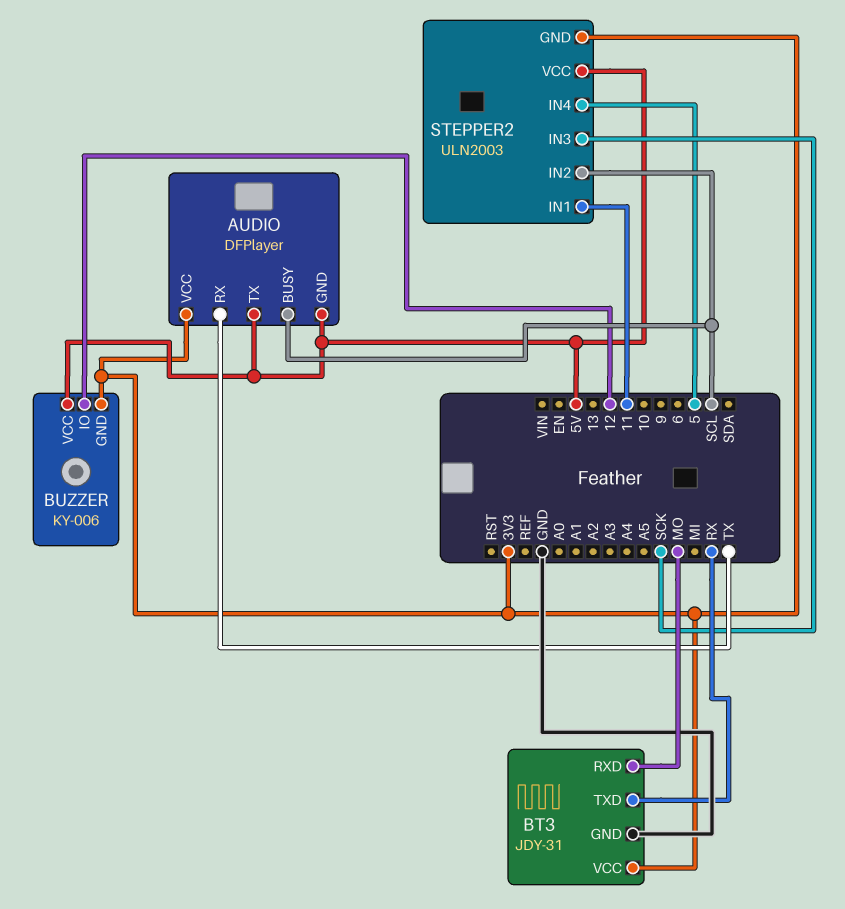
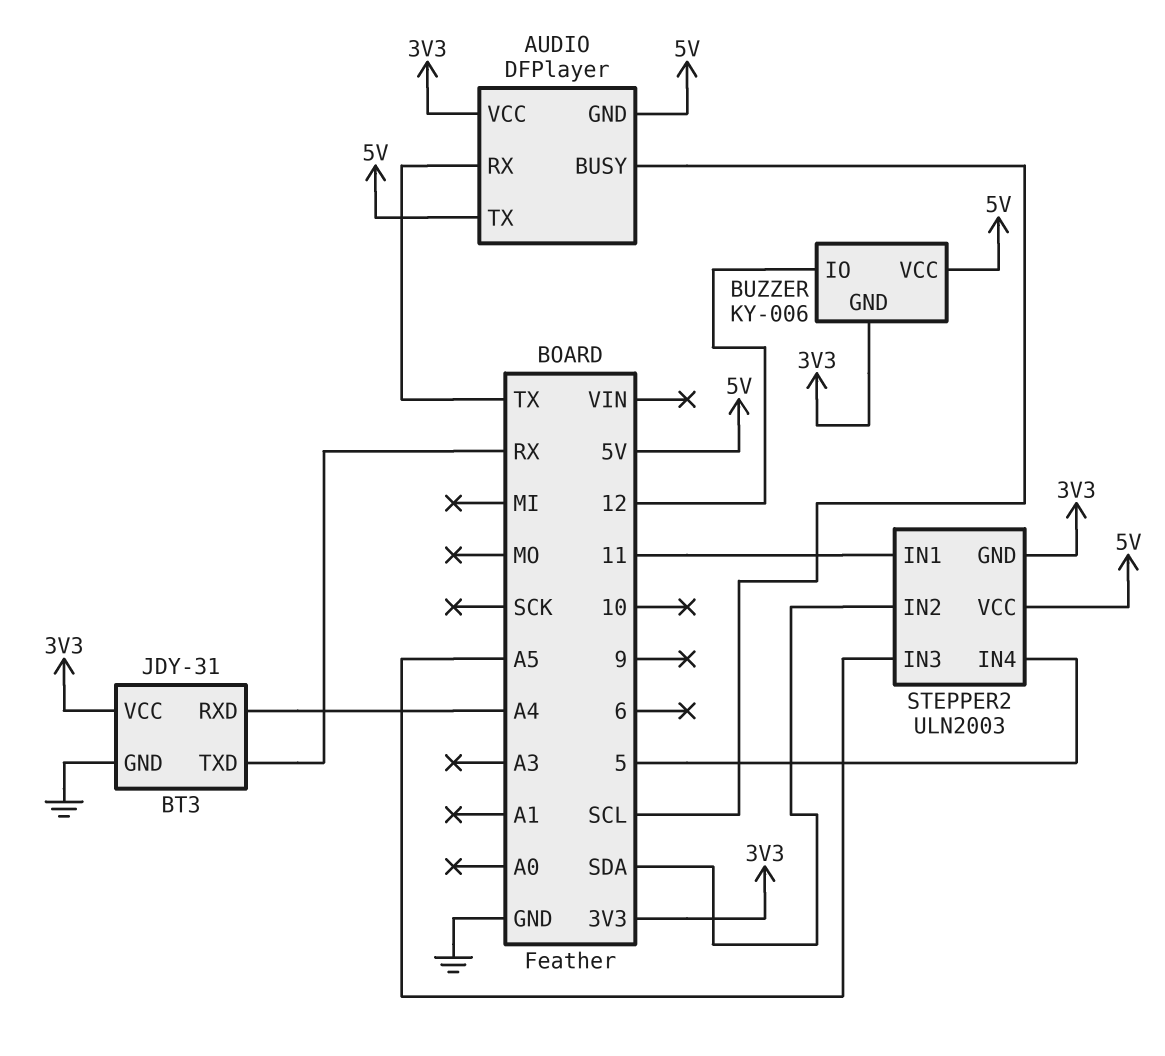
BT3 pin RXD: MO -> A4
STEPPER2 pin IN2: SCL -> SDA
STEPPER2 pin IN3: SCK -> A5

